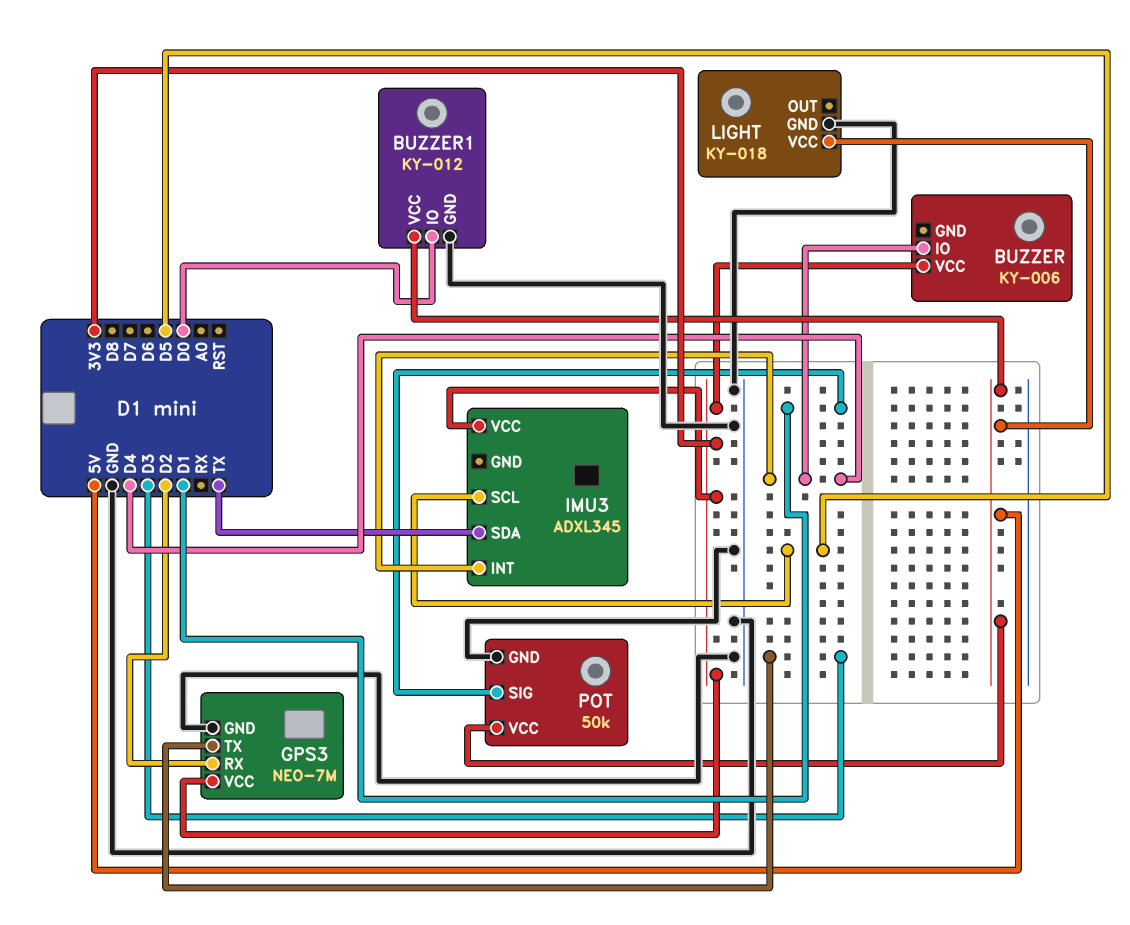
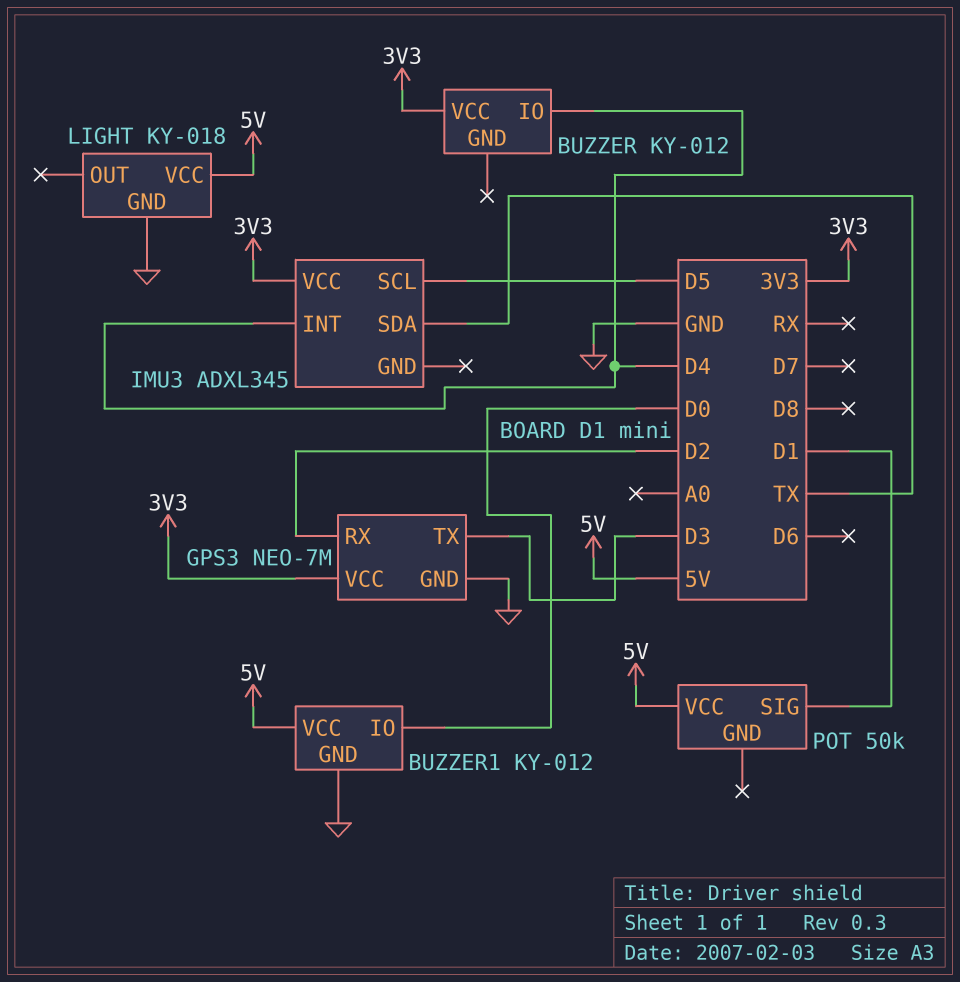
BUZZER: KY-006 -> KY-012
POT pin GND: GND -> none

